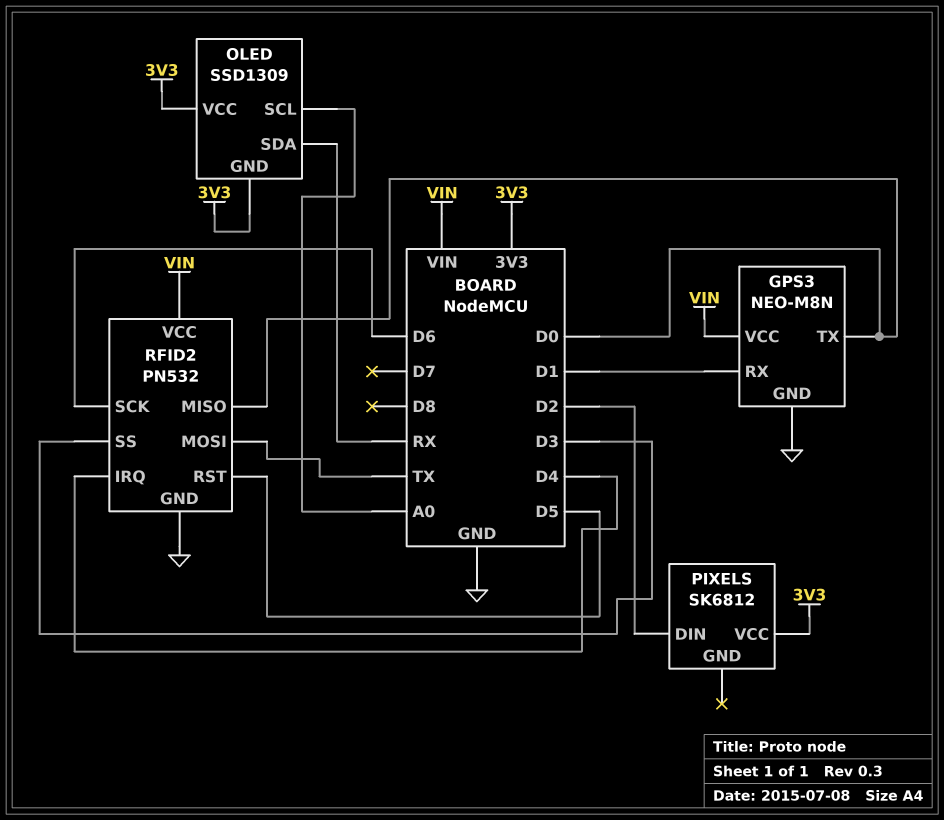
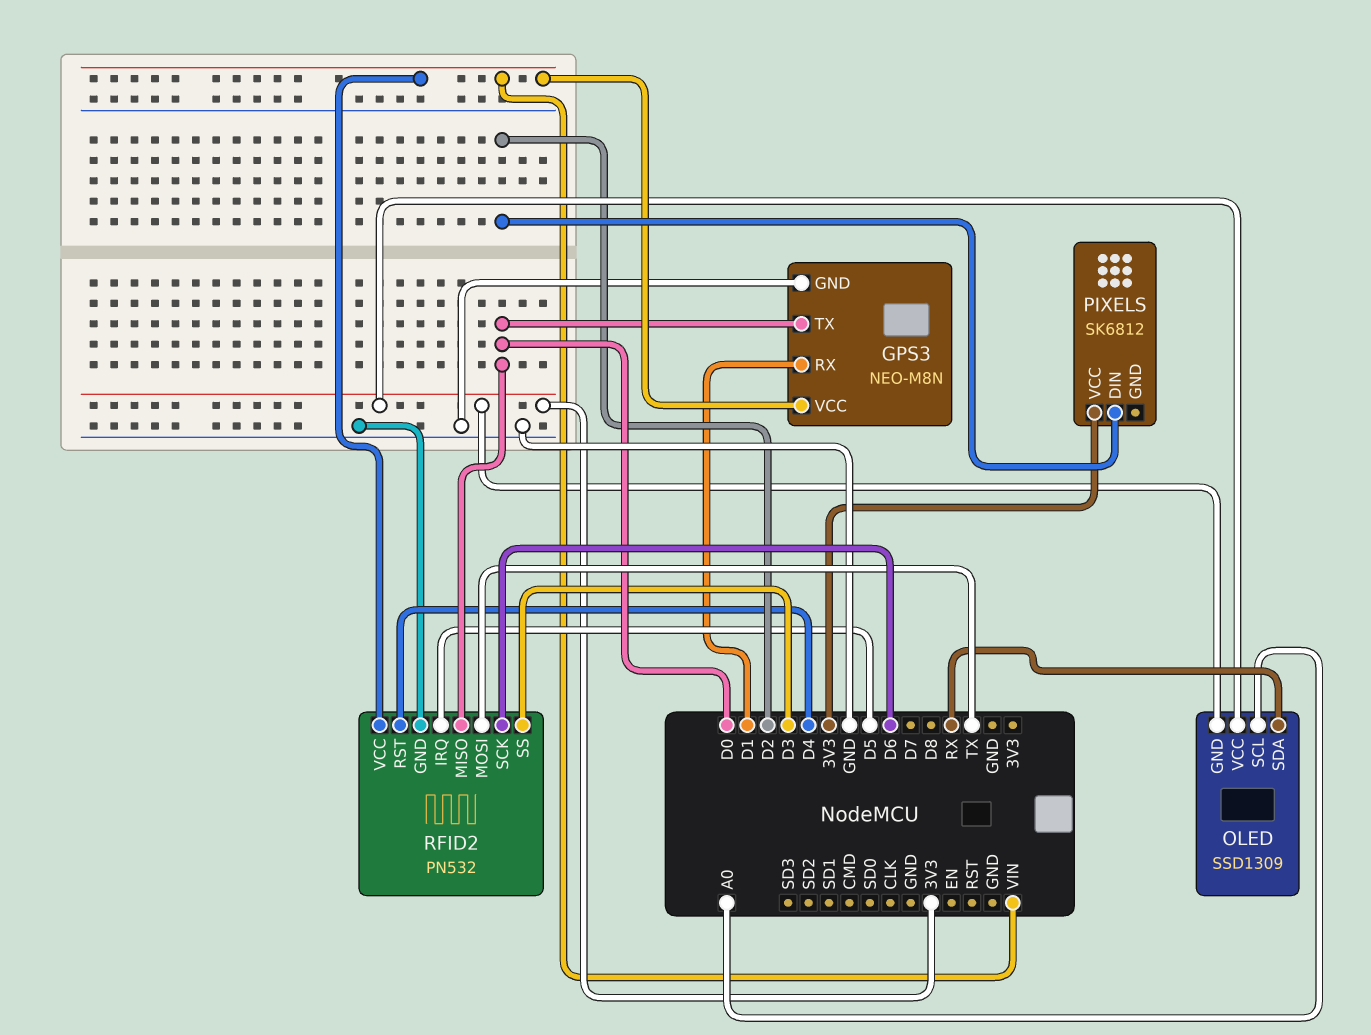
RFID2 pin IRQ: D4 -> D5
RFID2 pin RST: D5 -> D4

